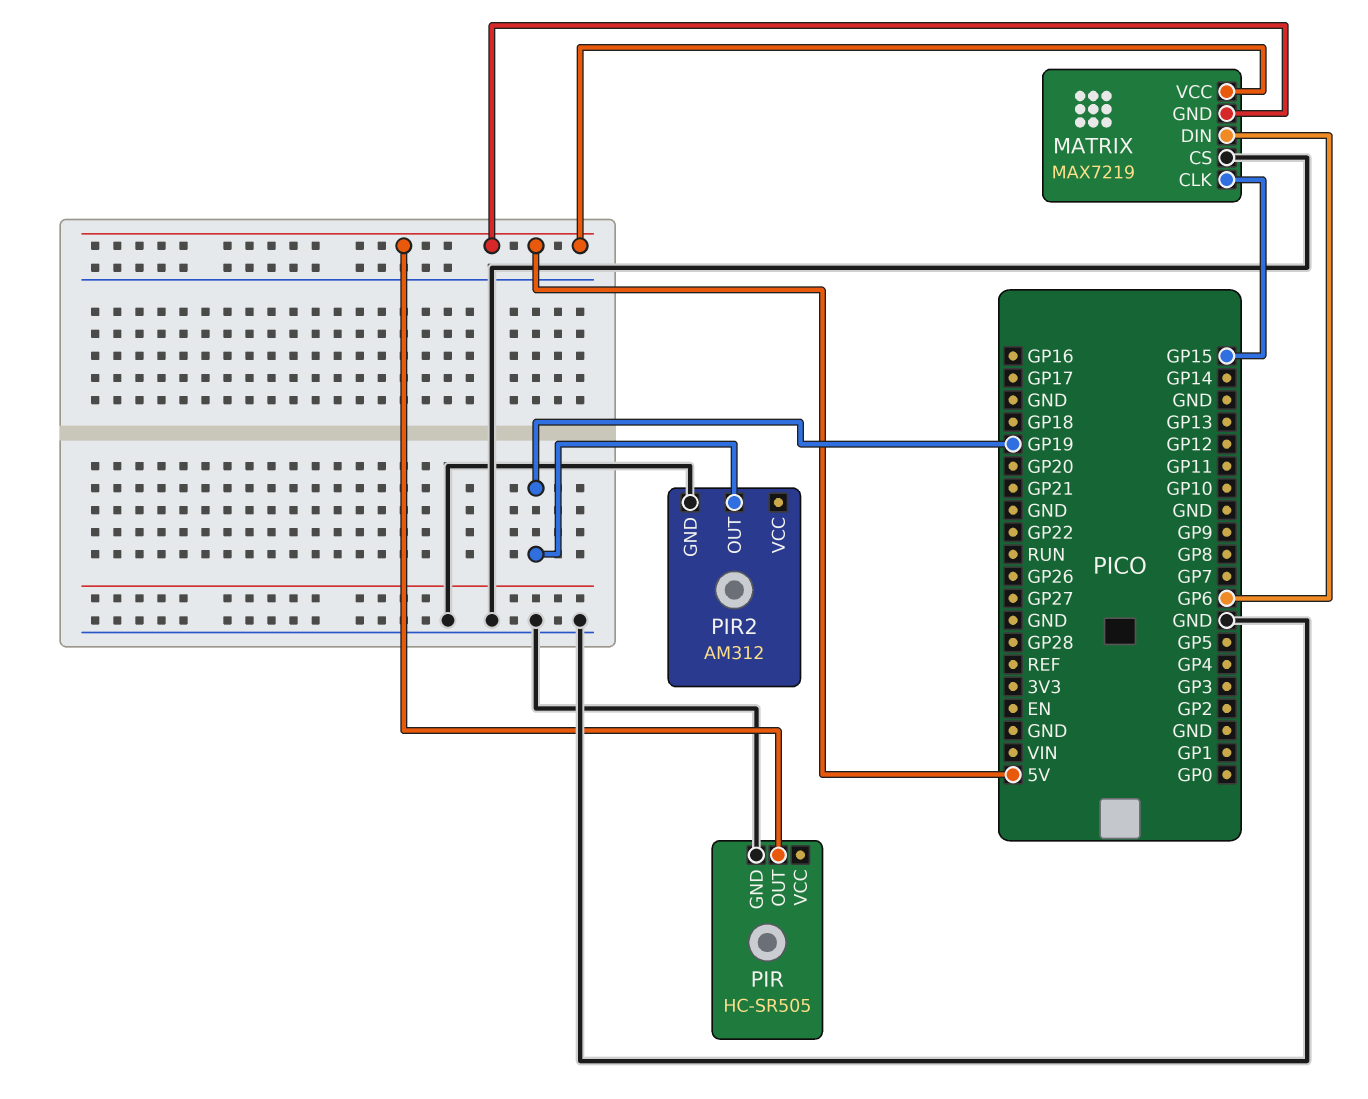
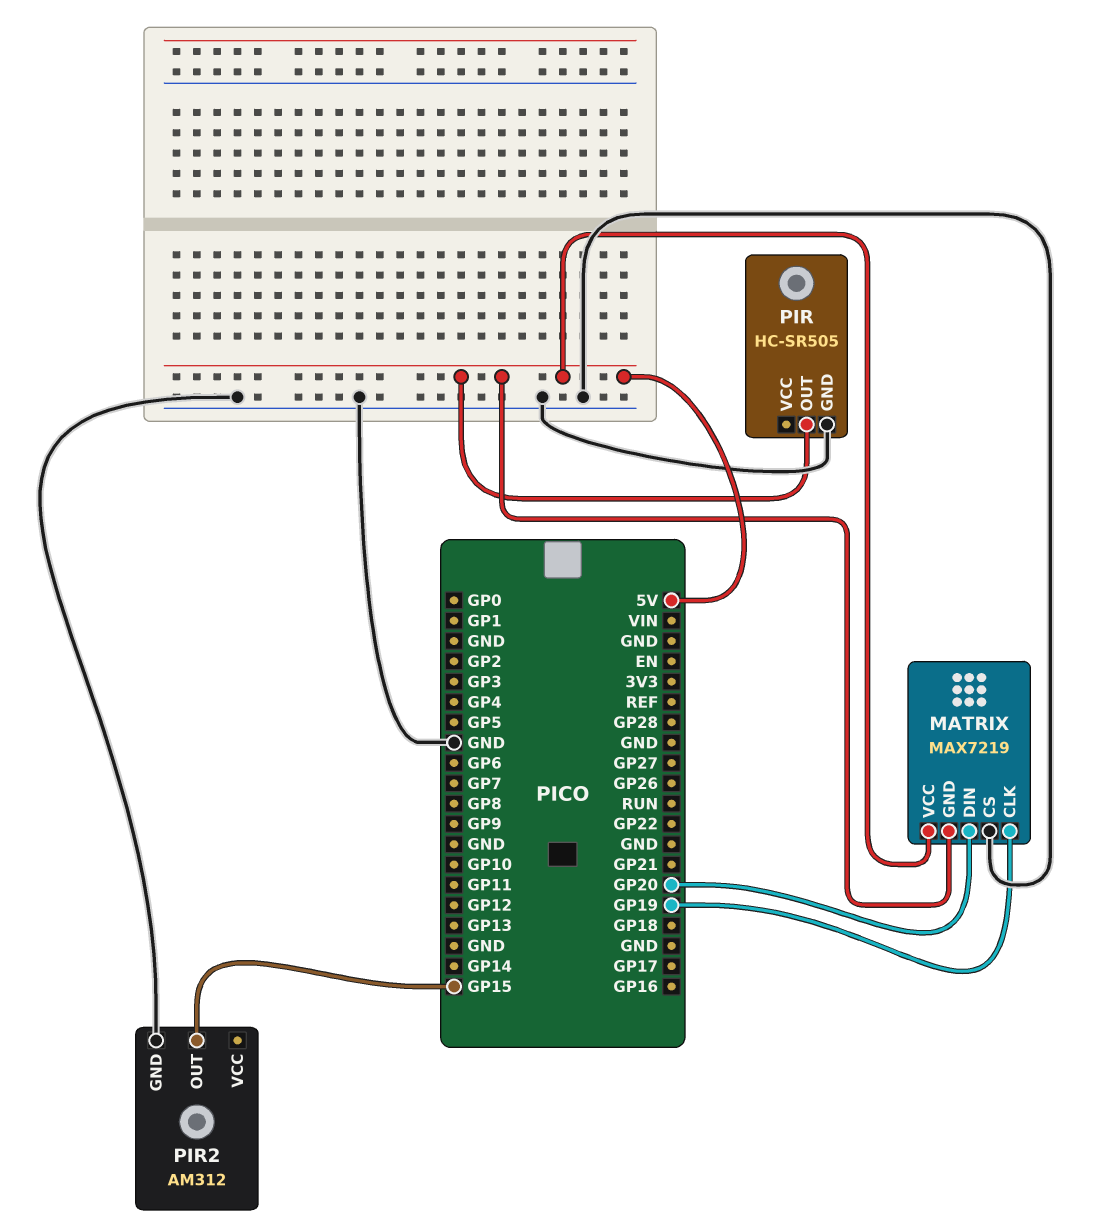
MATRIX pin CLK: GP15 -> GP19
MATRIX pin DIN: GP6 -> GP20
PIR2 pin OUT: GP19 -> GP15

